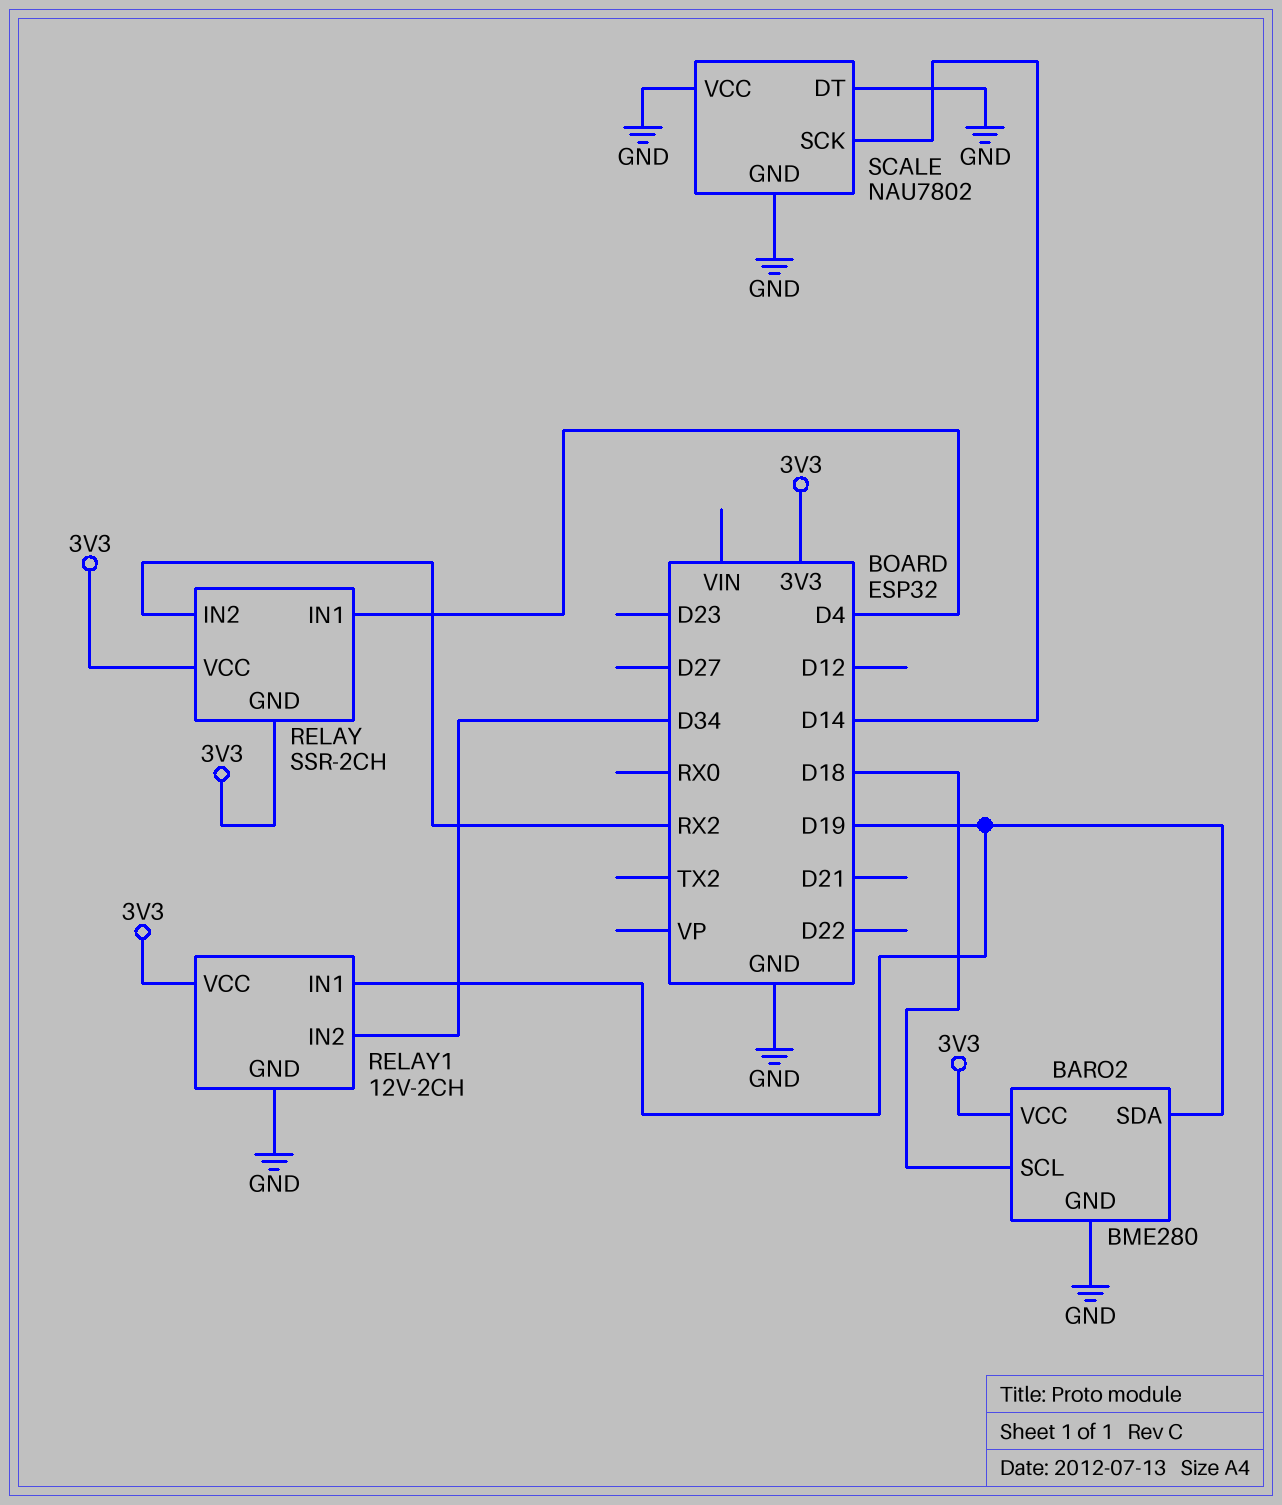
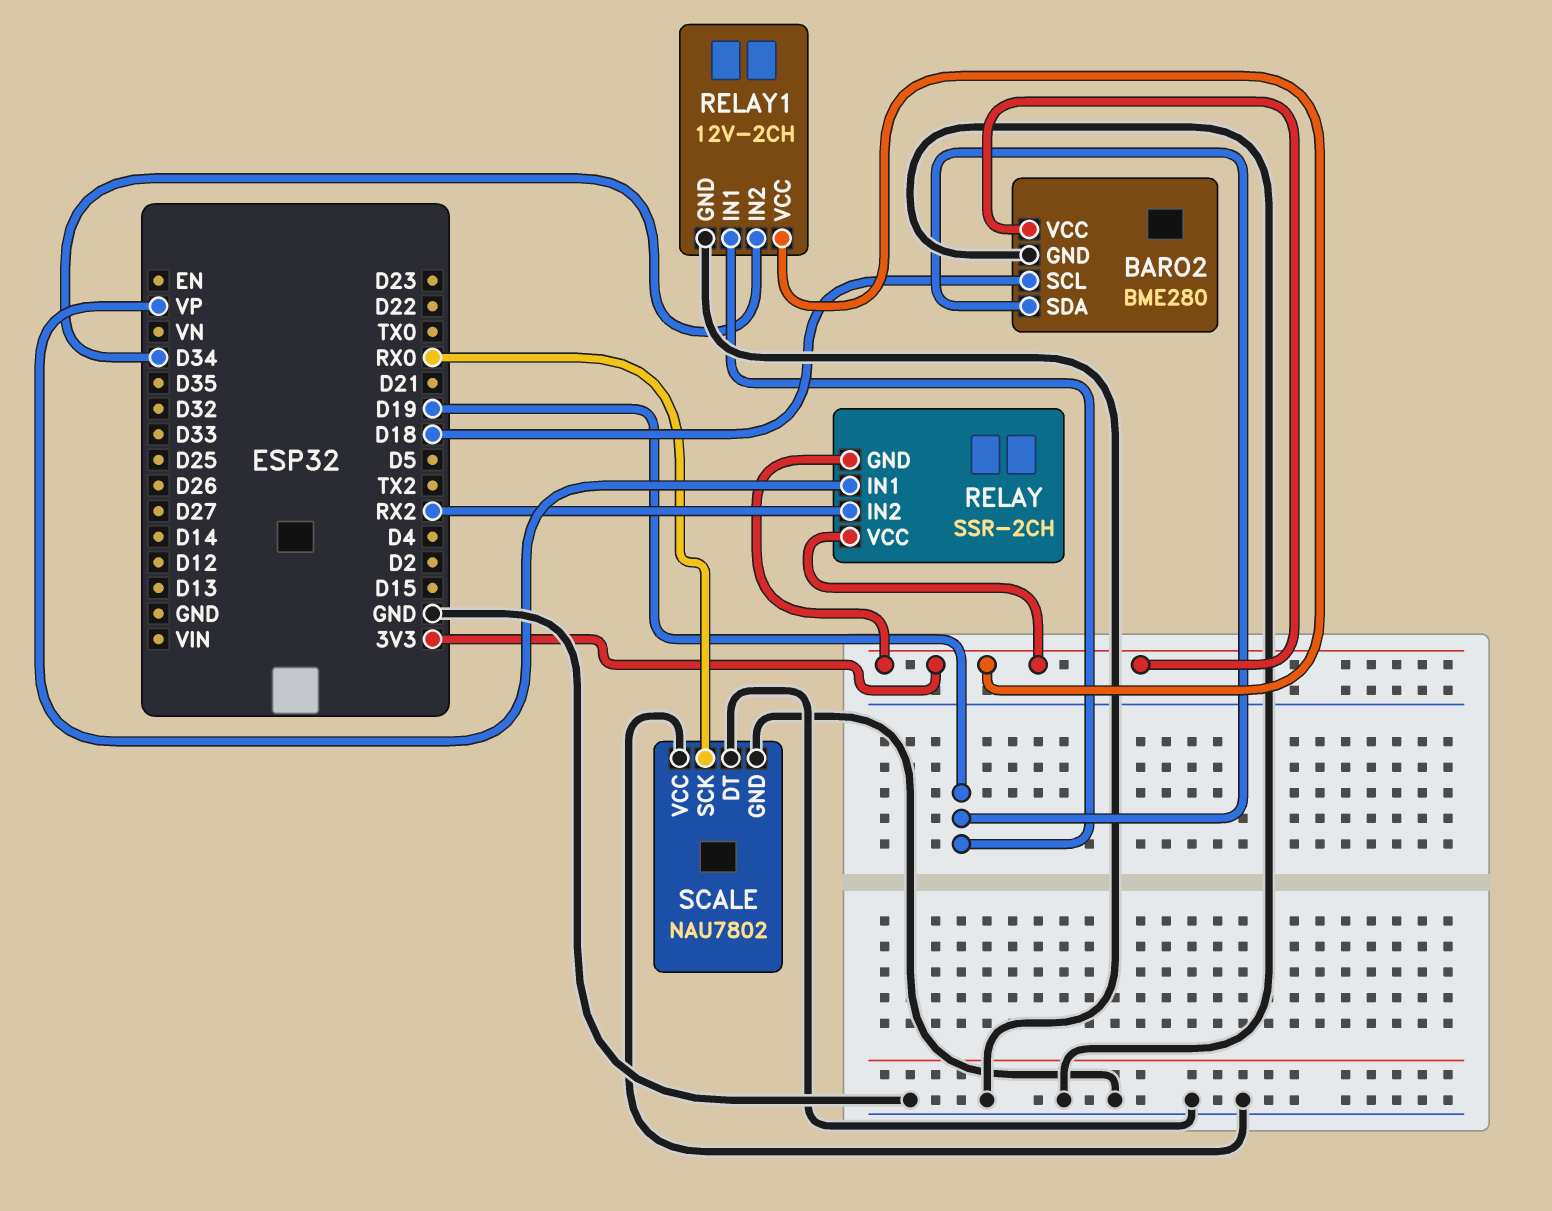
RELAY pin IN1: D4 -> VP
SCALE pin SCK: D14 -> RX0

